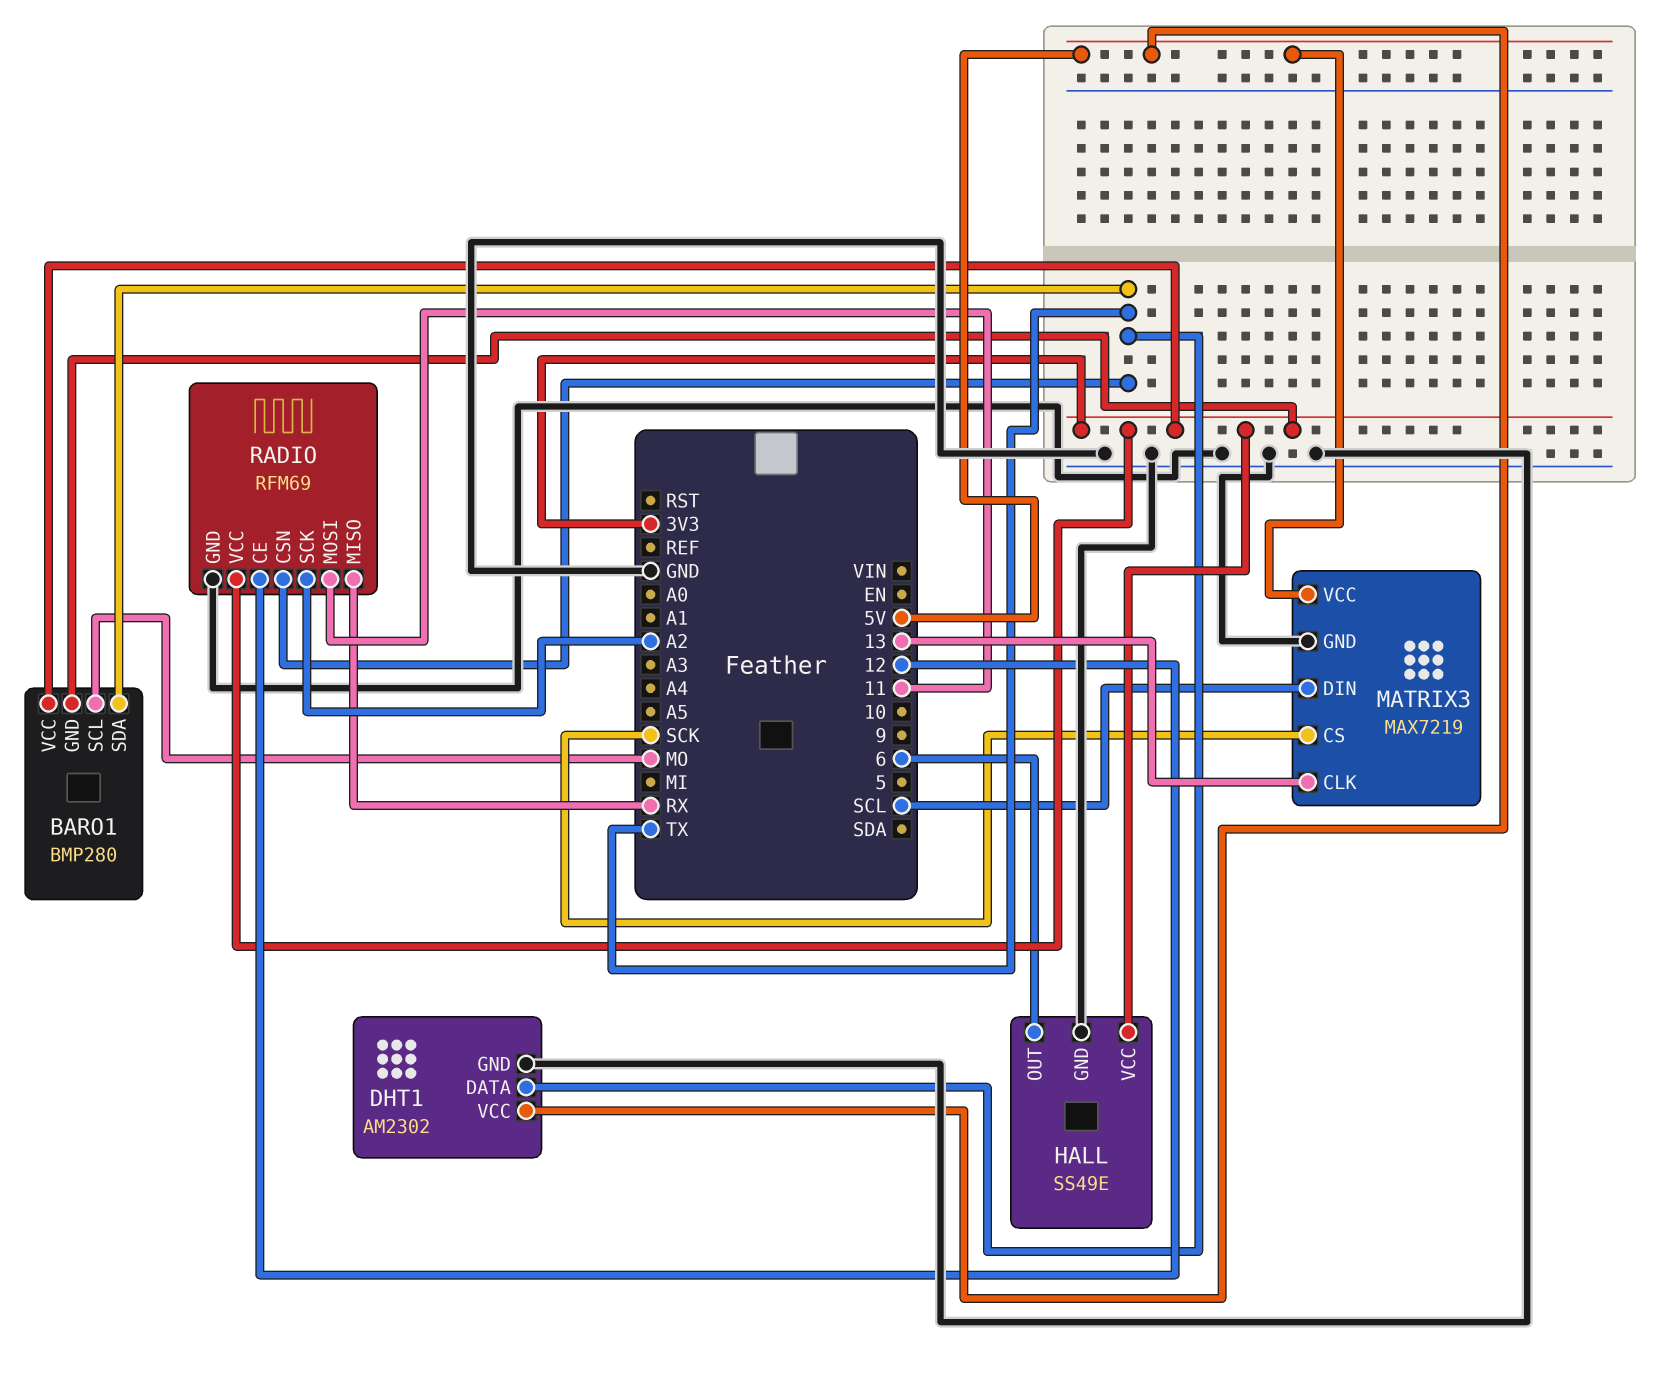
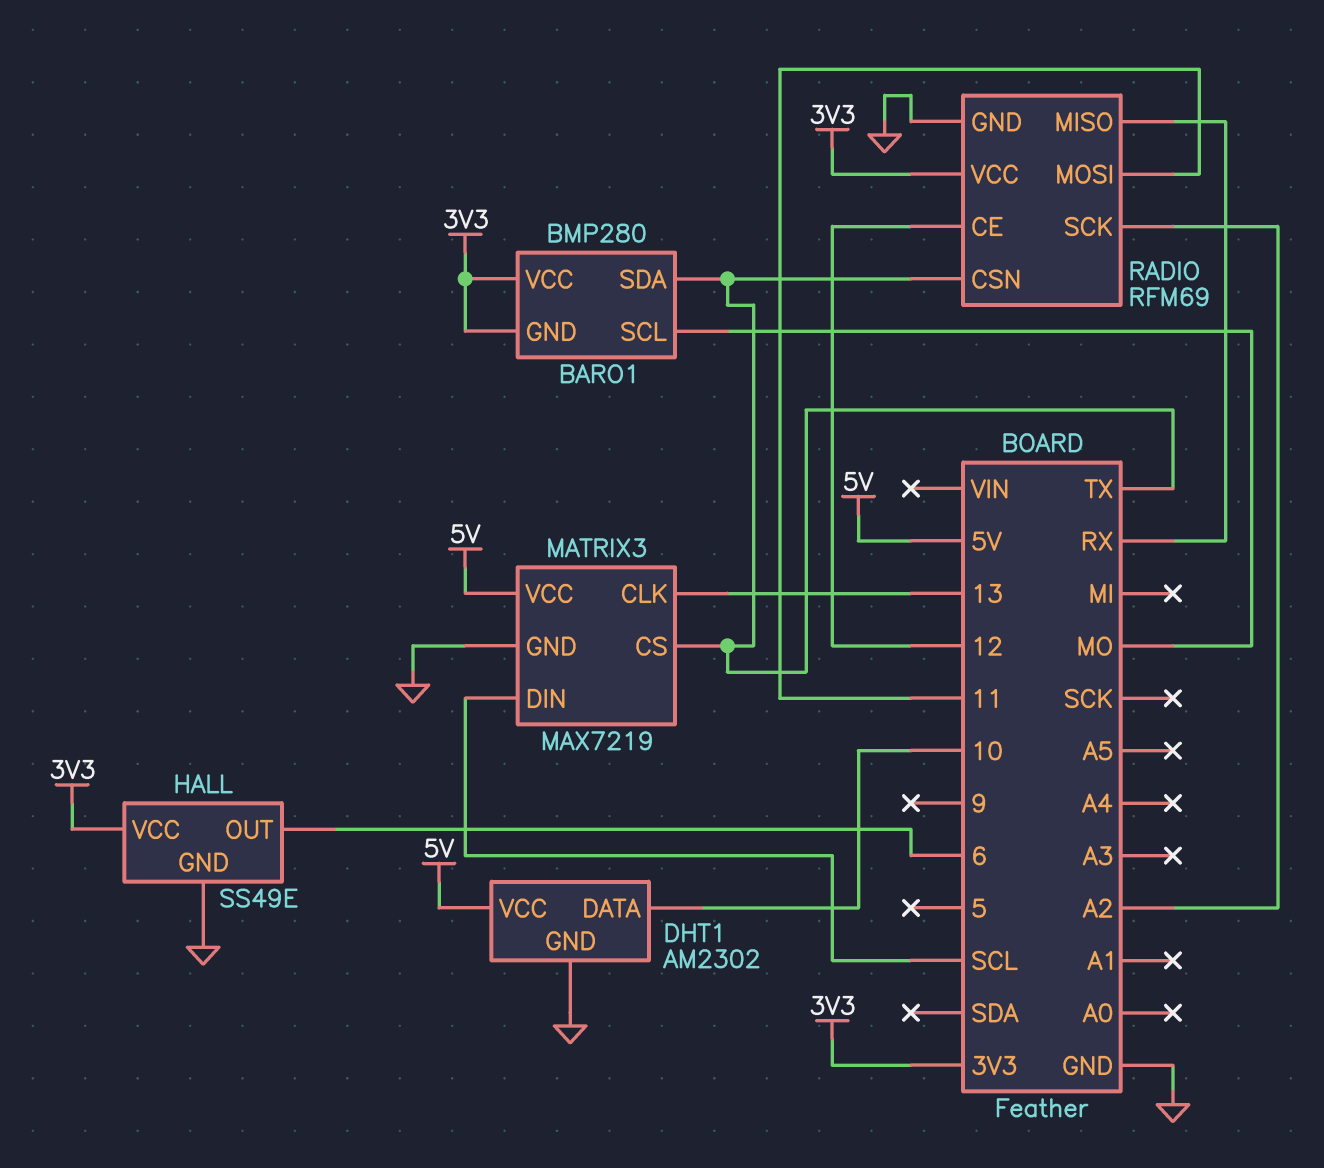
DHT1 pin DATA: TX -> 10
MATRIX3 pin CS: SCK -> TX

